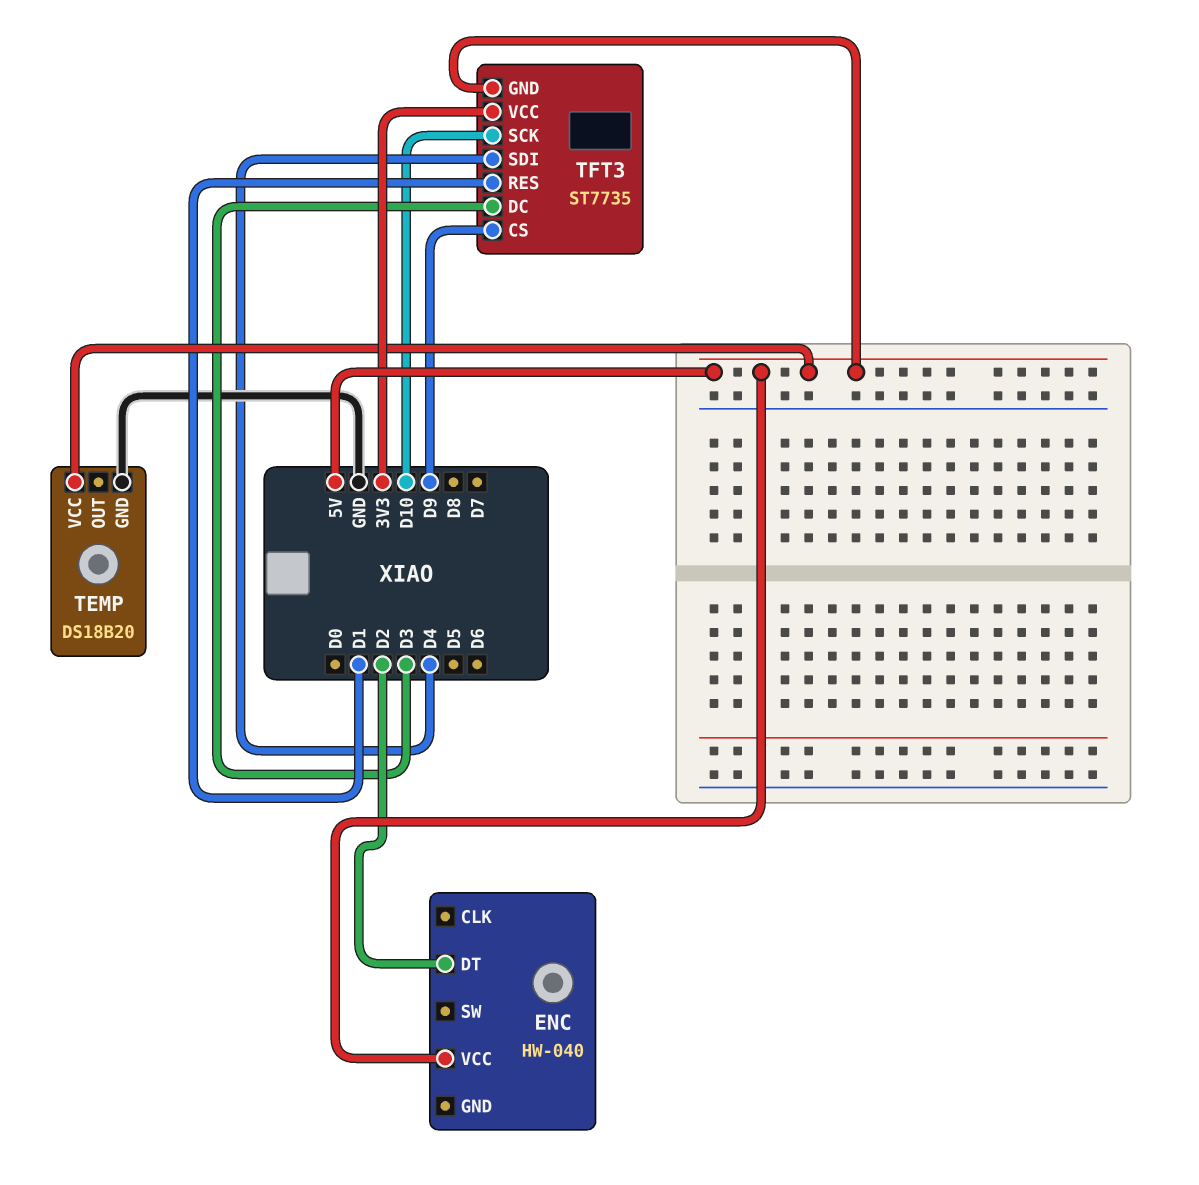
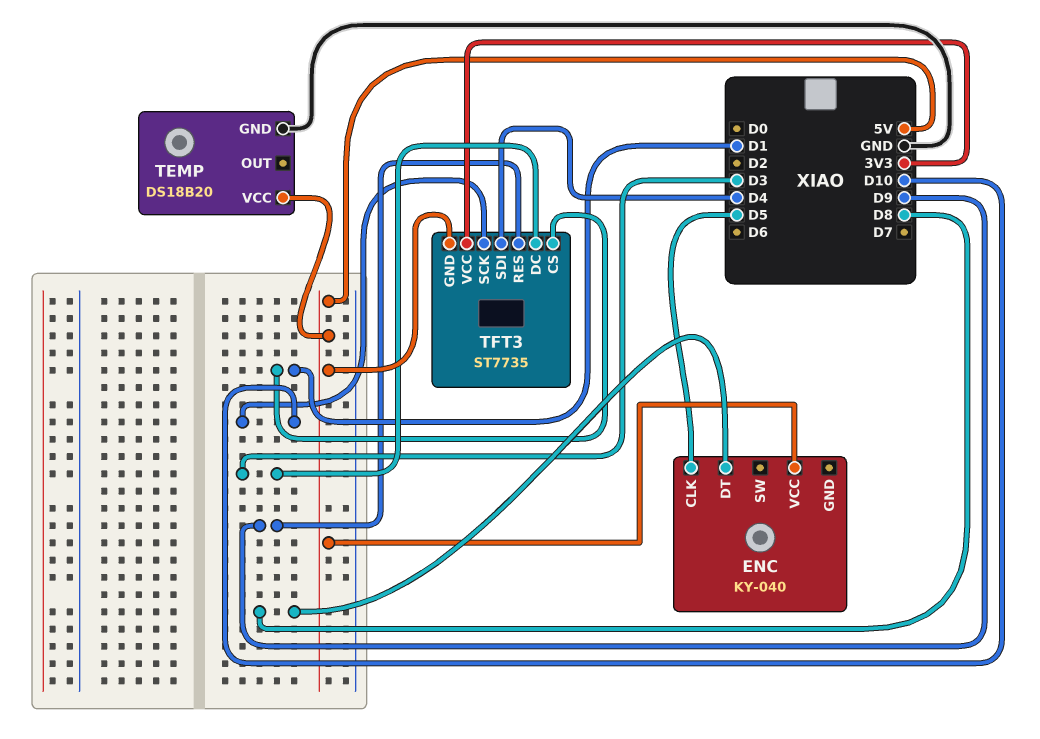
ENC: HW-040 -> KY-040
ENC pin CLK: none -> D5
ENC pin DT: D2 -> D8
TFT3 pin CS: D9 -> D1
TFT3 pin RES: D1 -> D9

